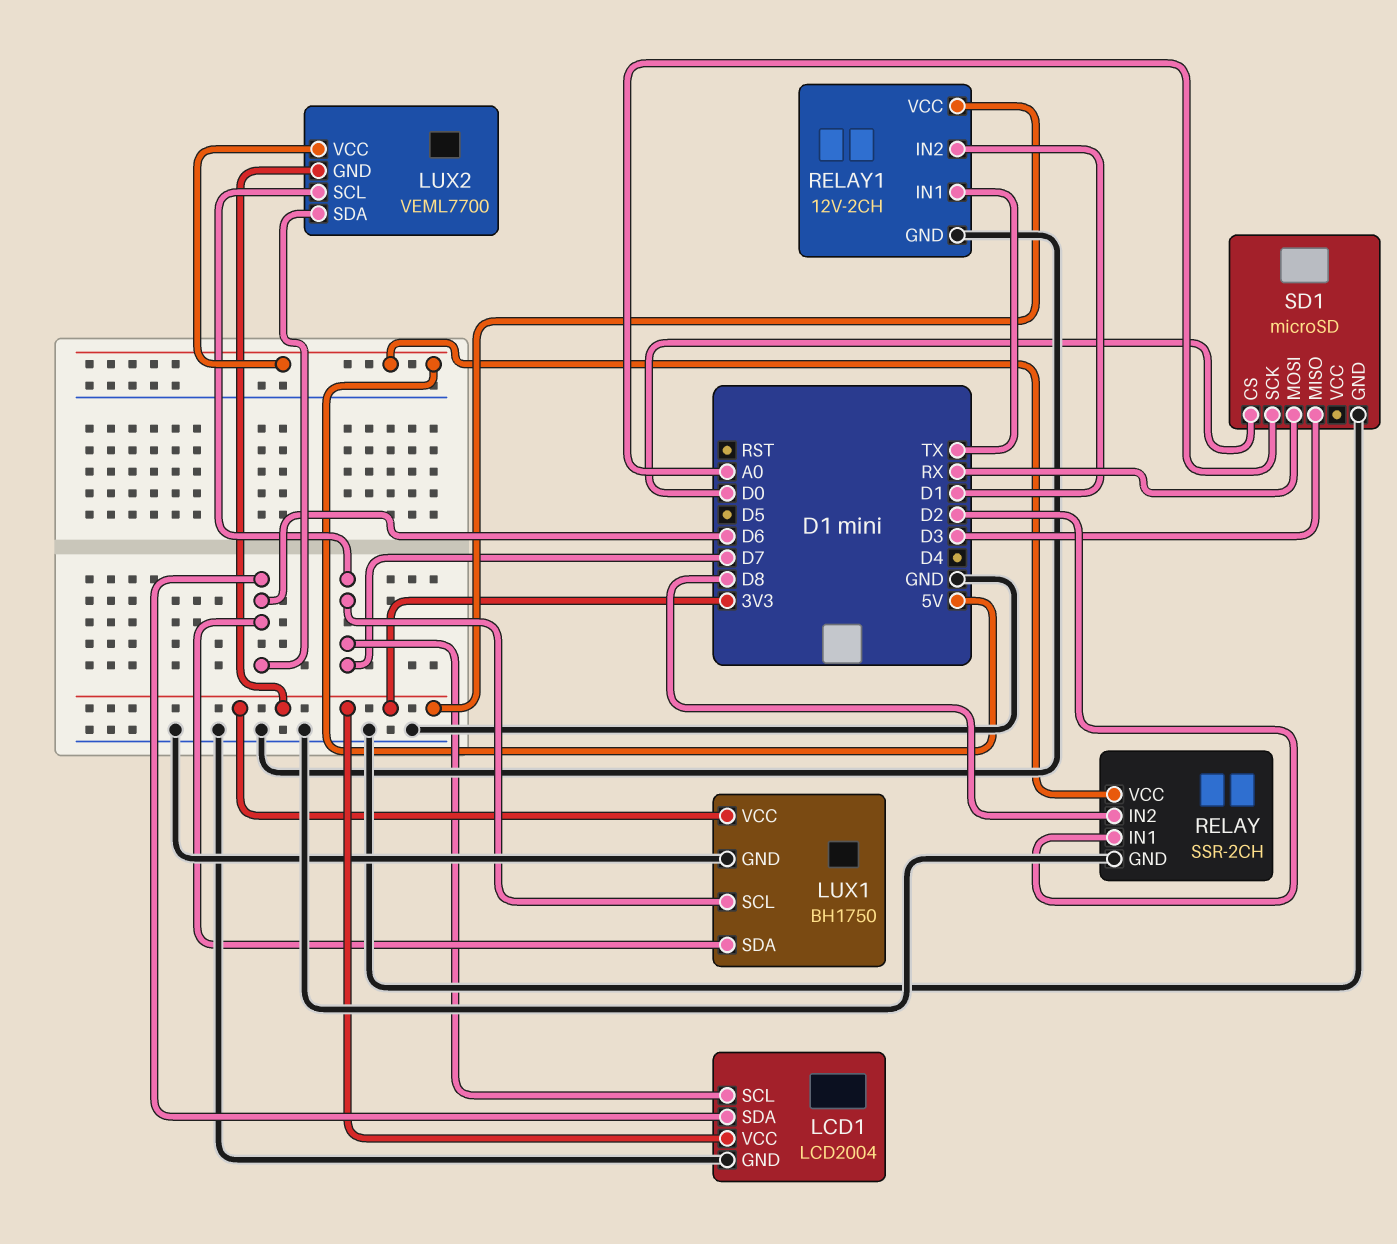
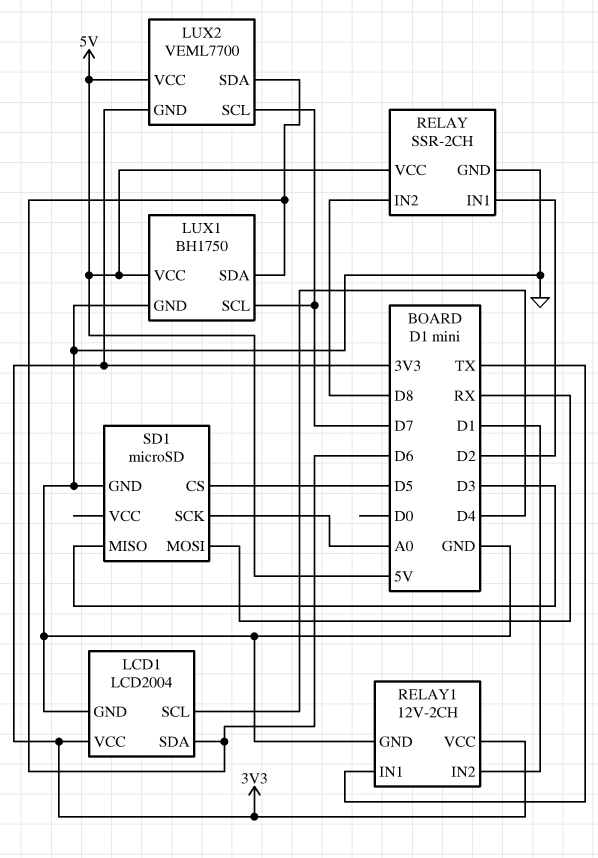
LCD1 pin SCL: D7 -> D4
LUX1 pin VCC: 3V3 -> 5V
SD1 pin CS: D0 -> D5

